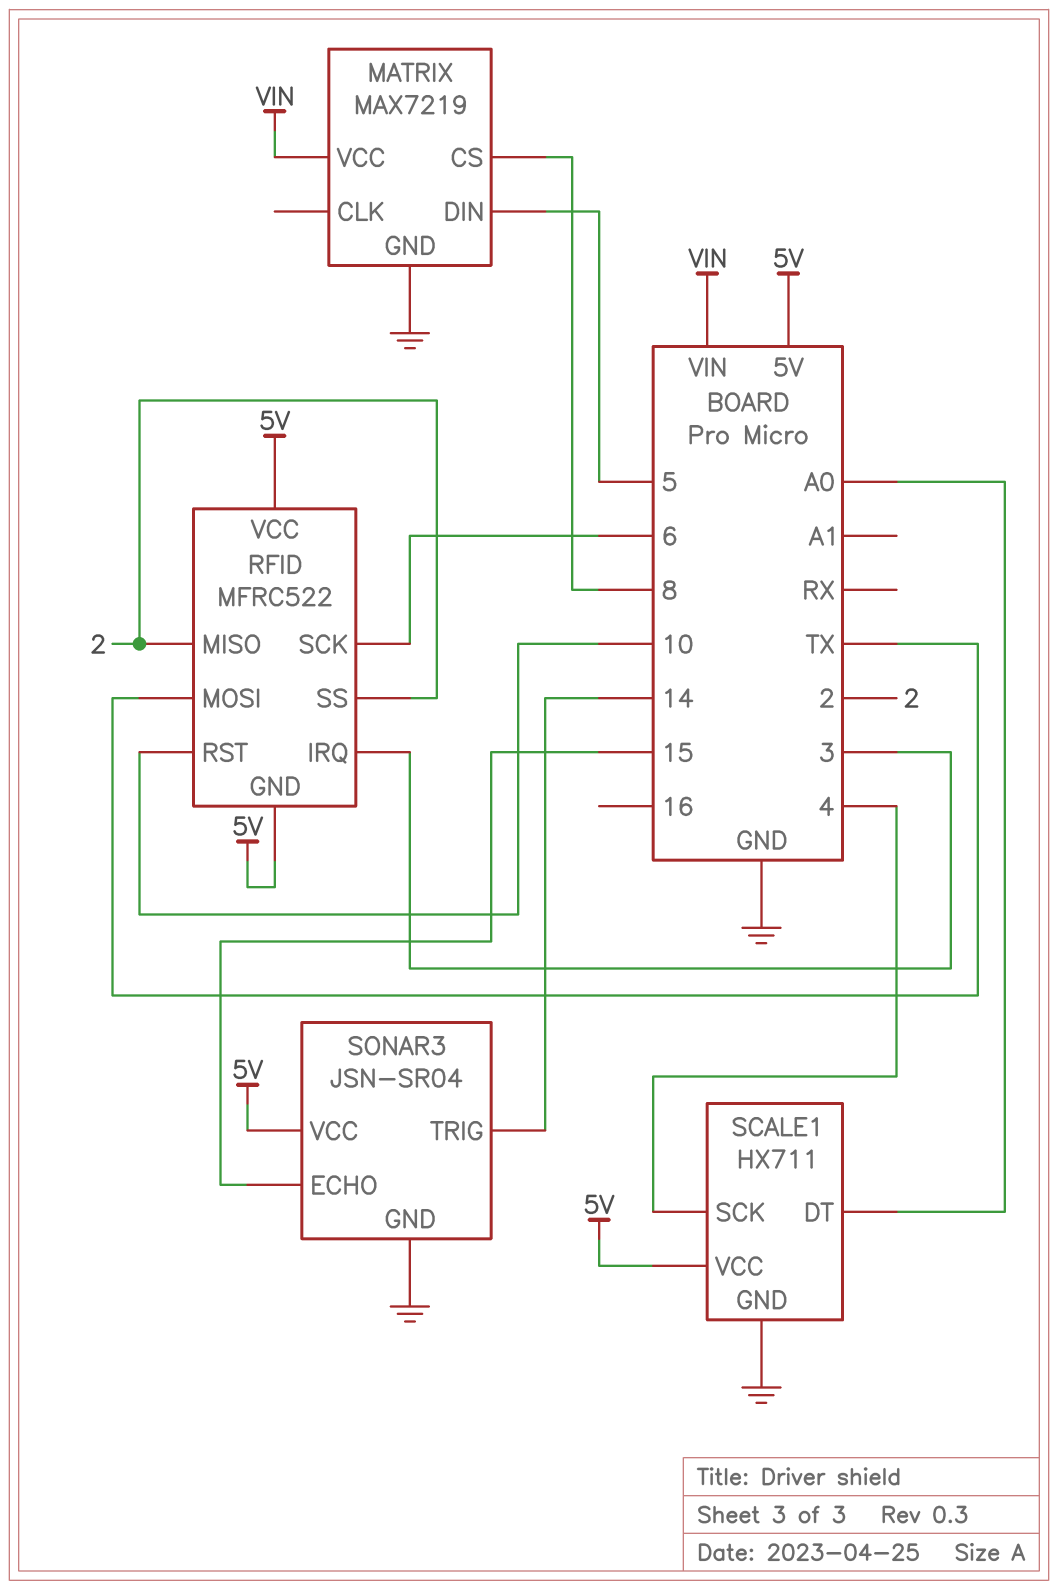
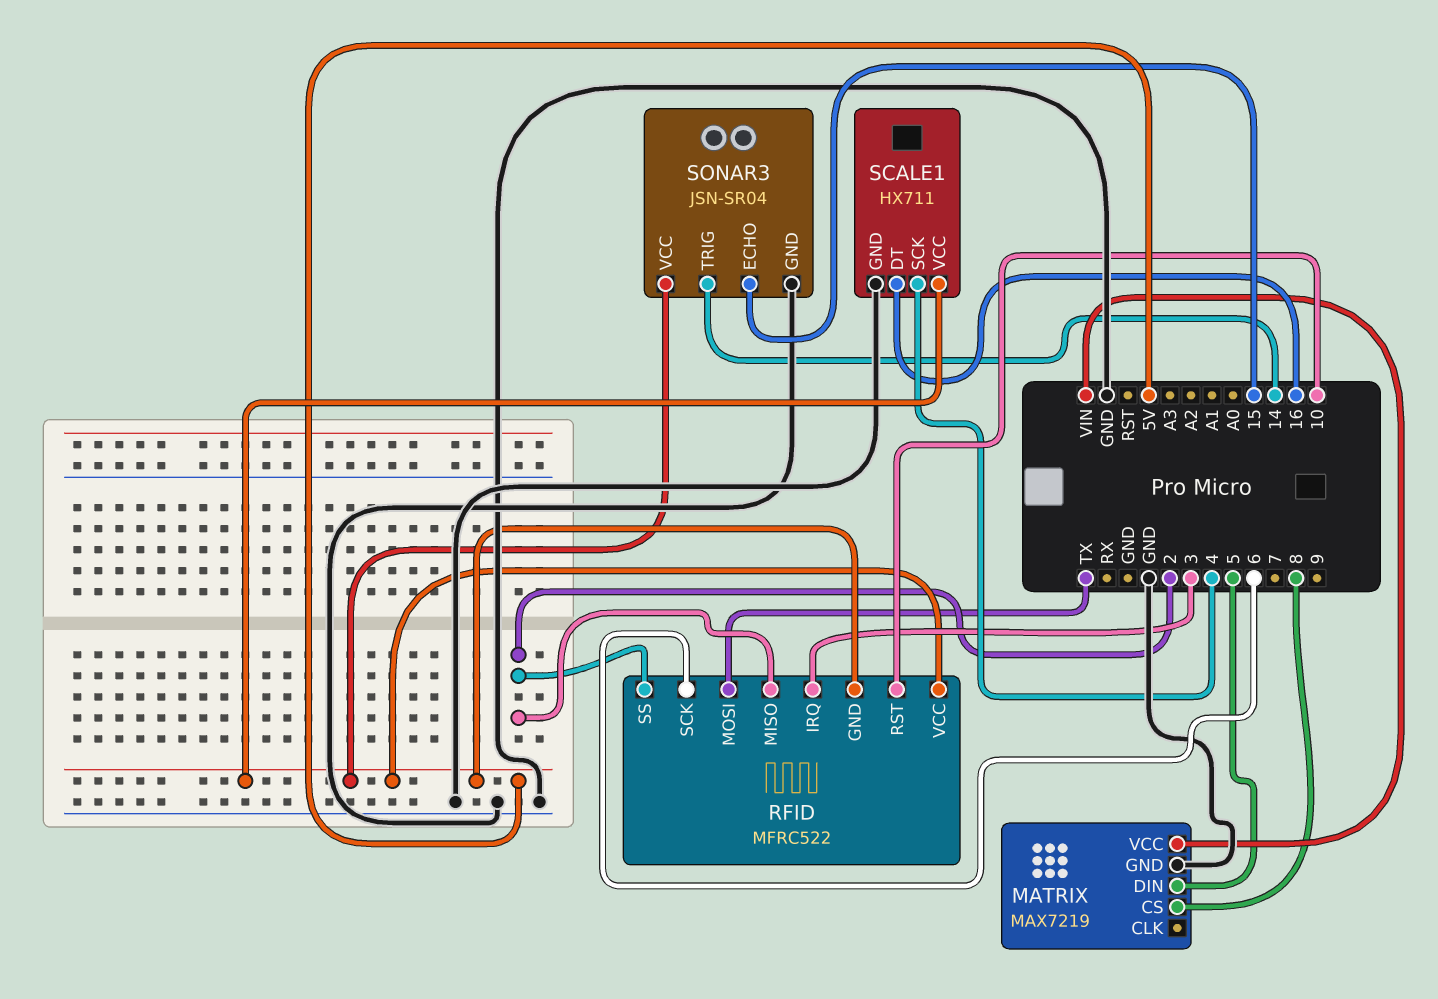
SCALE1 pin DT: A0 -> 16

